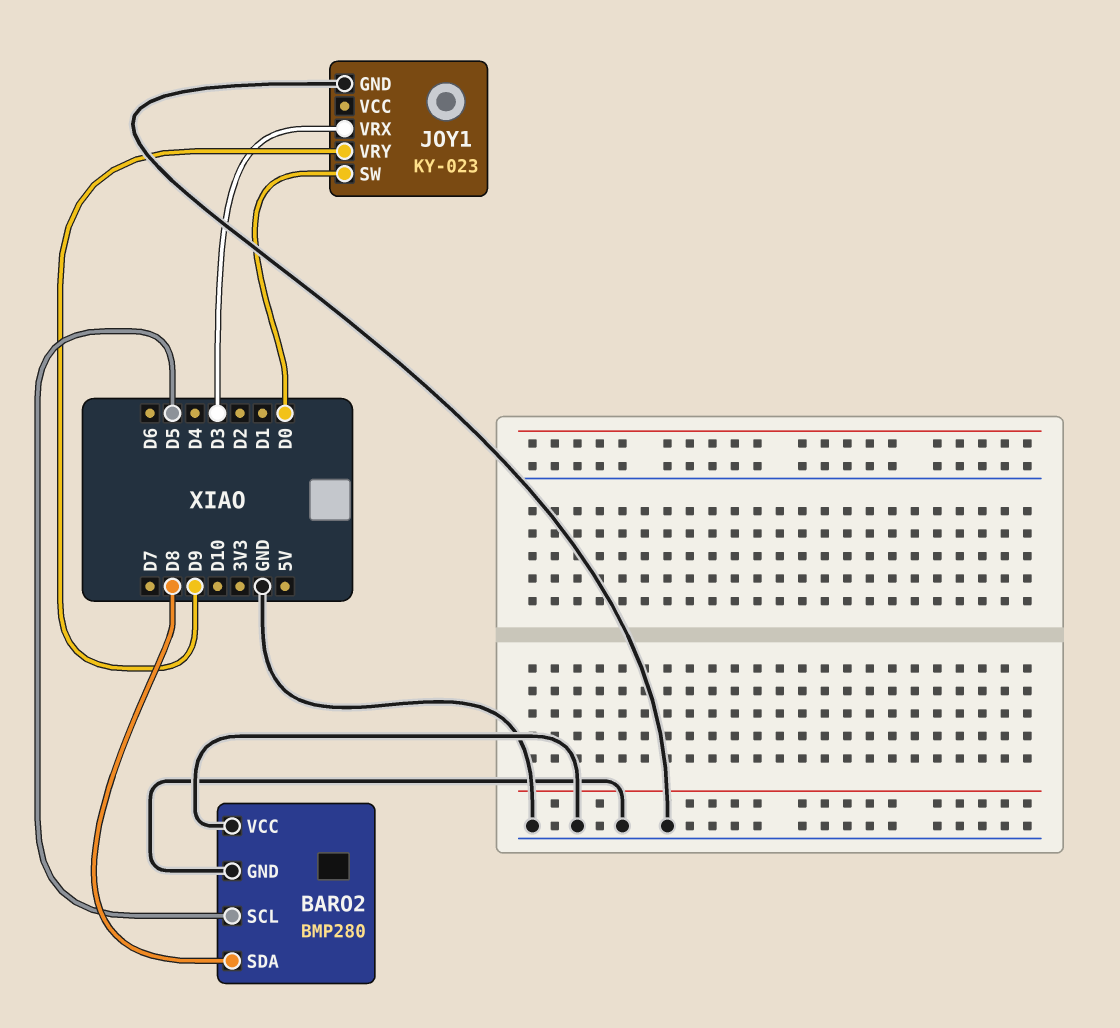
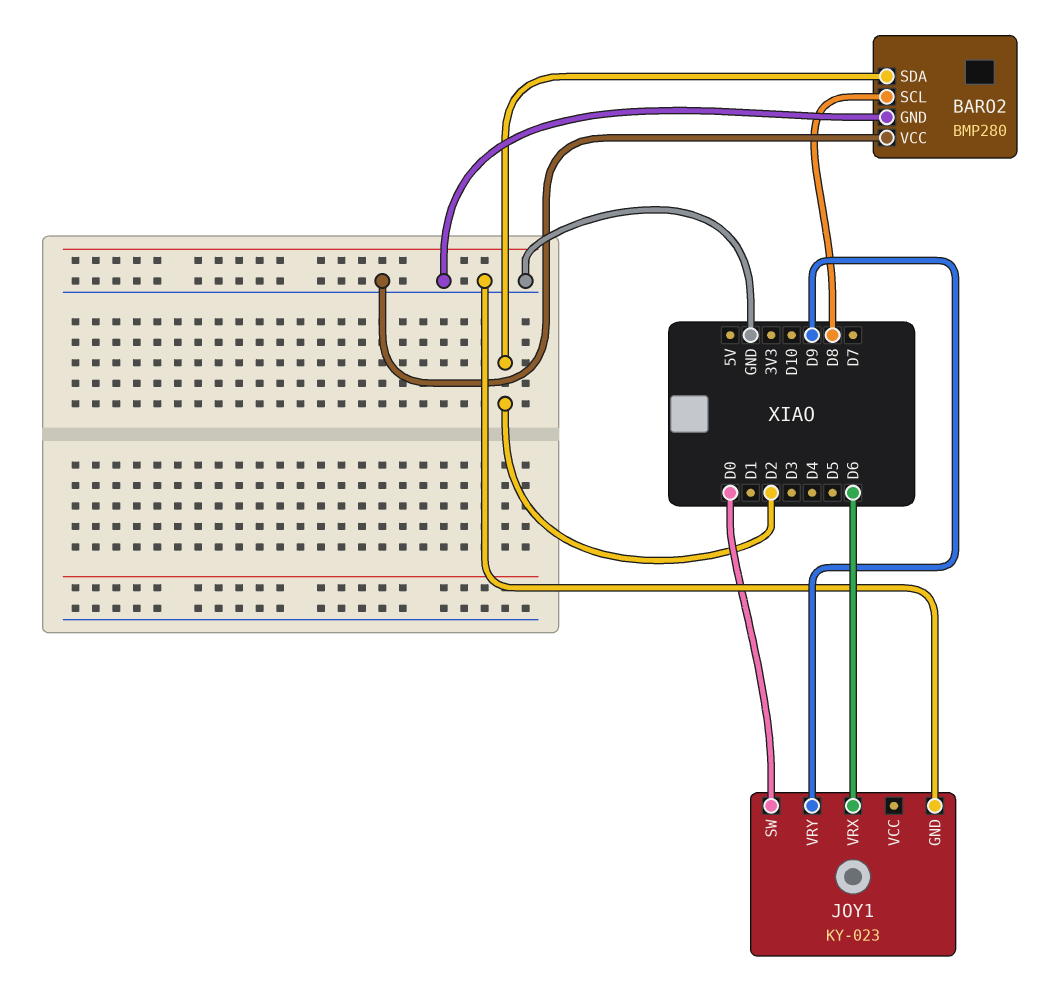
BARO2 pin SCL: D5 -> D8
BARO2 pin SDA: D8 -> D2
JOY1 pin VRX: D3 -> D6

